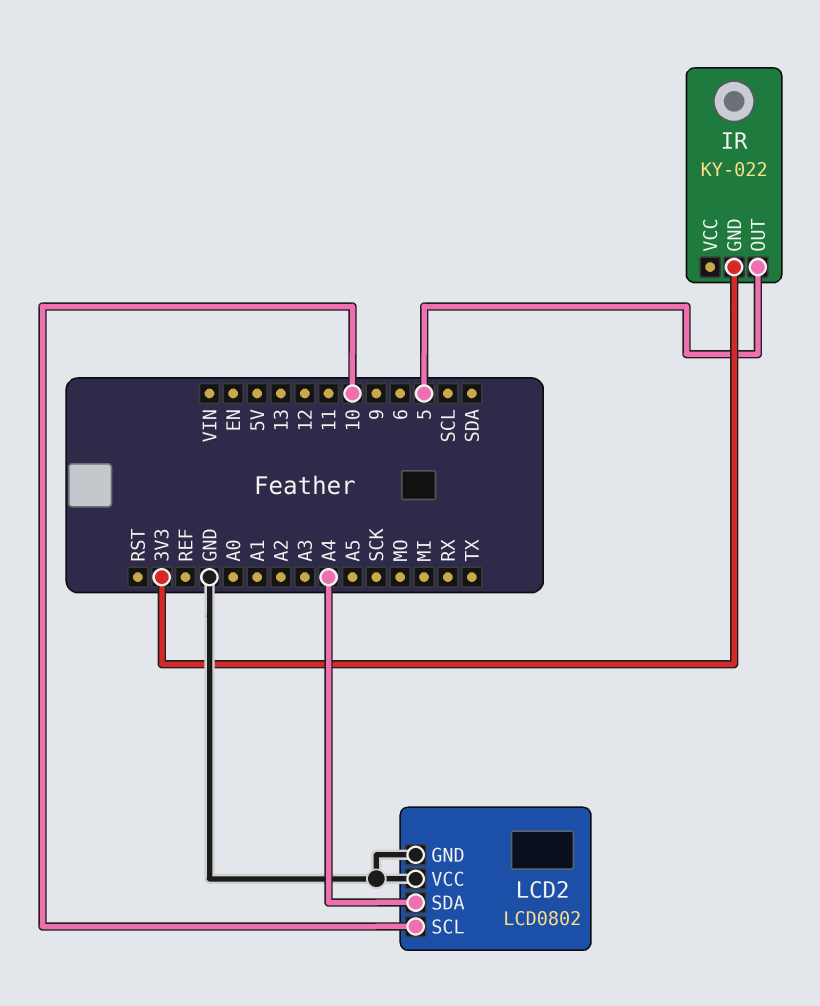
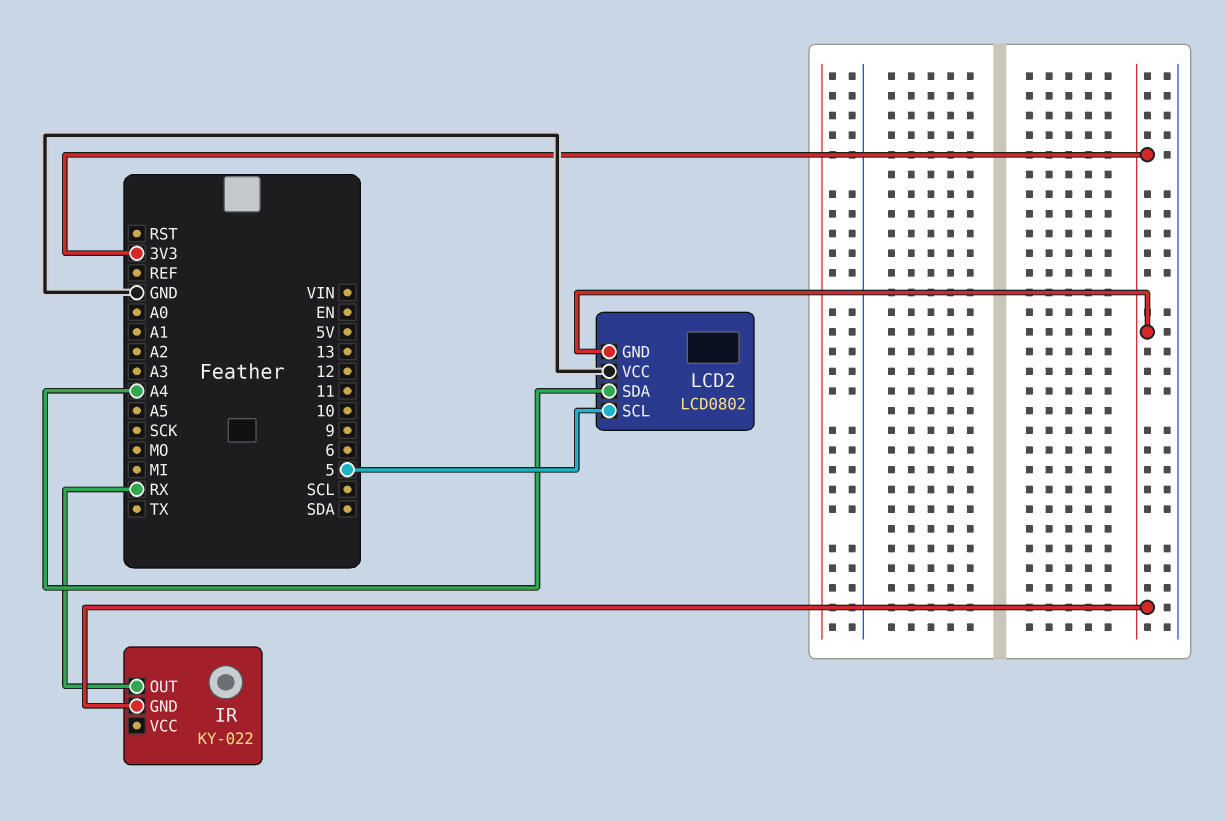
IR pin OUT: 5 -> RX
LCD2 pin GND: GND -> 3V3
LCD2 pin SCL: 10 -> 5

